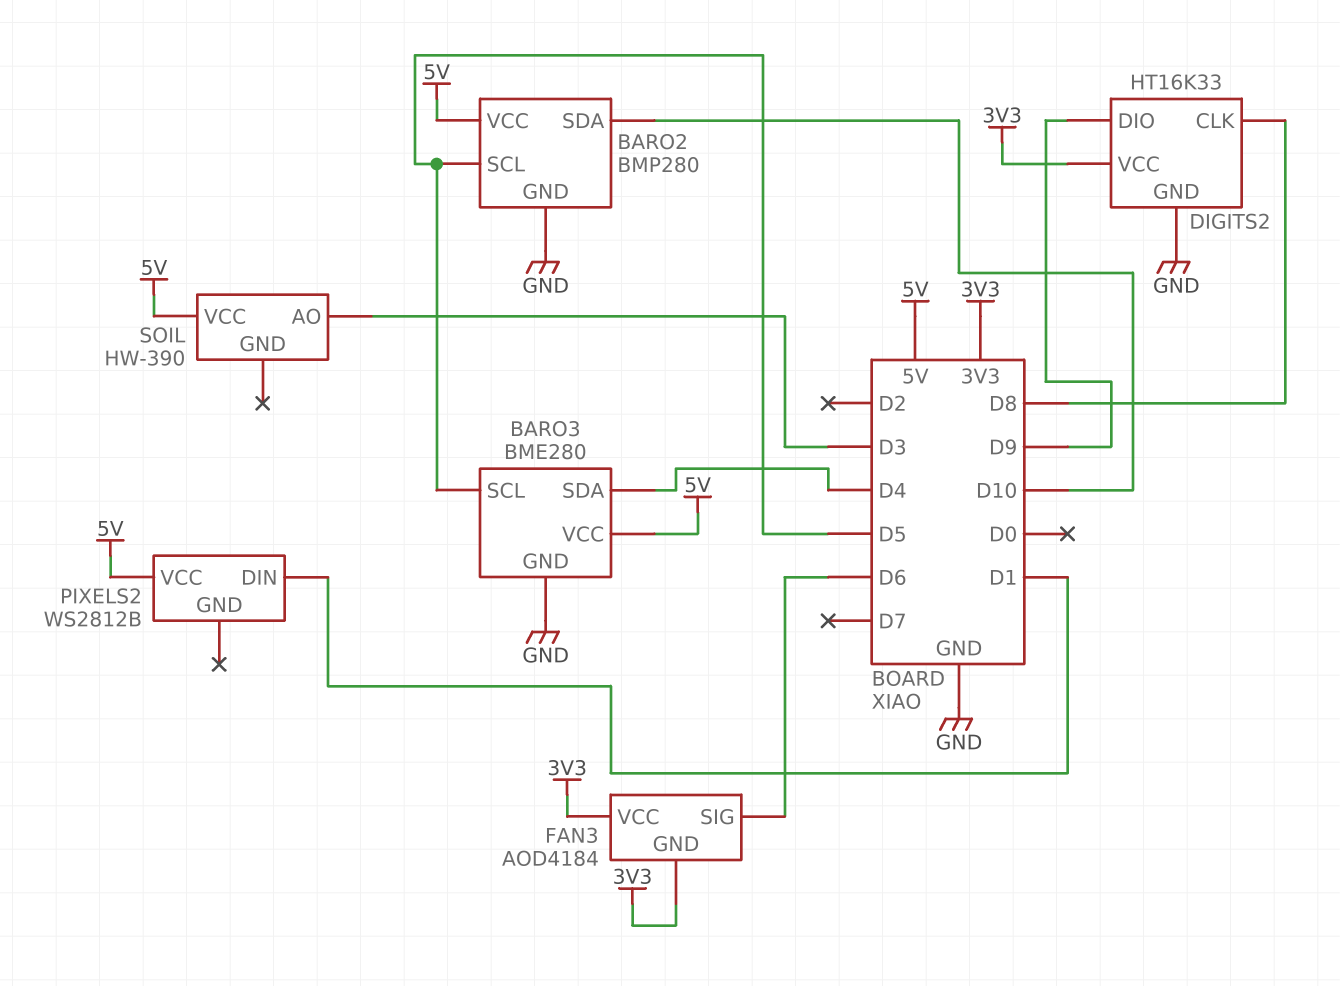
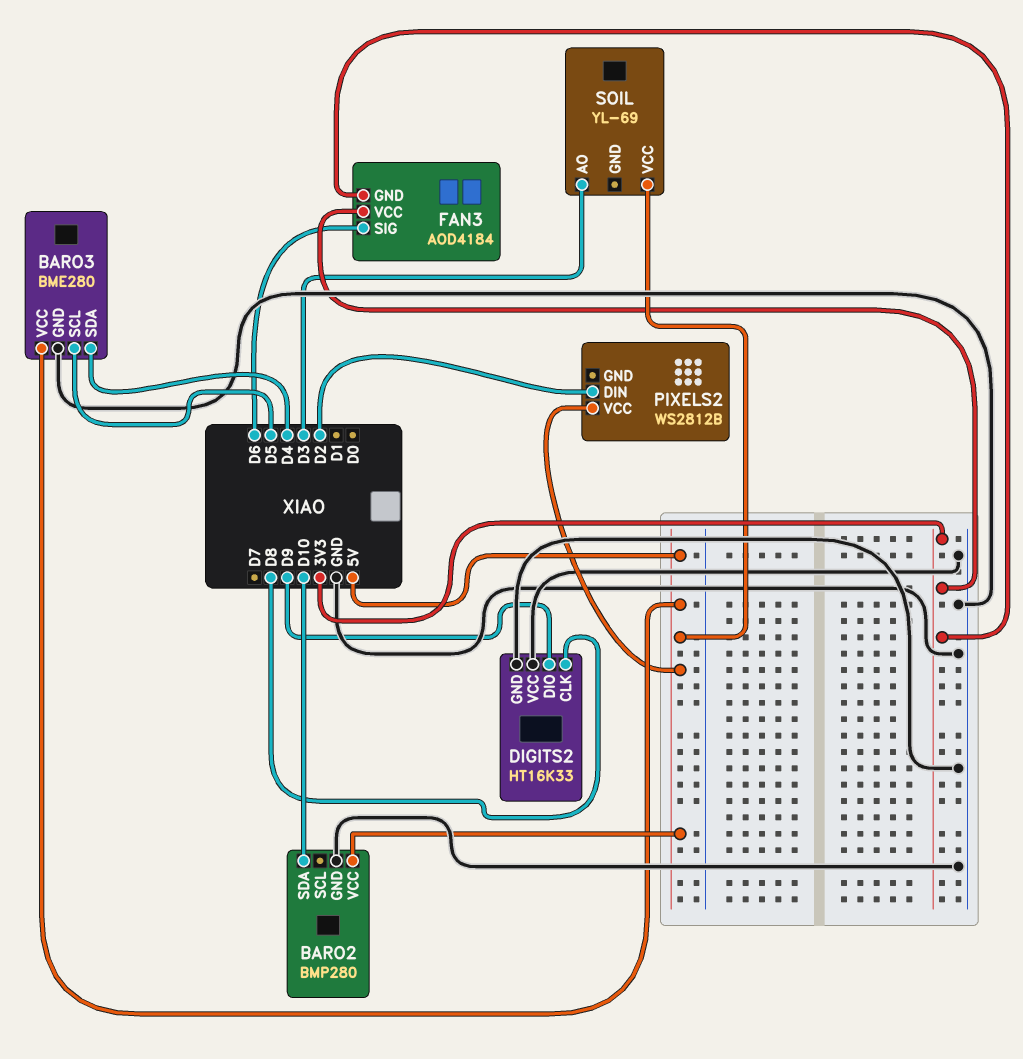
BARO2 pin SCL: D5 -> none
DIGITS2 pin VCC: 3V3 -> GND
PIXELS2 pin DIN: D1 -> D2
SOIL: HW-390 -> YL-69

